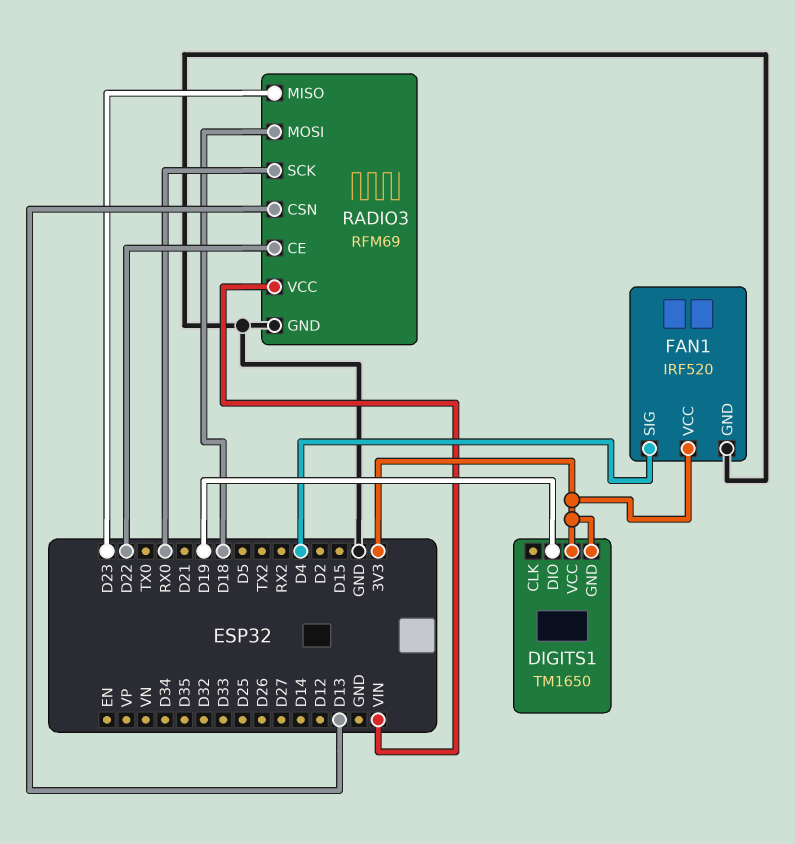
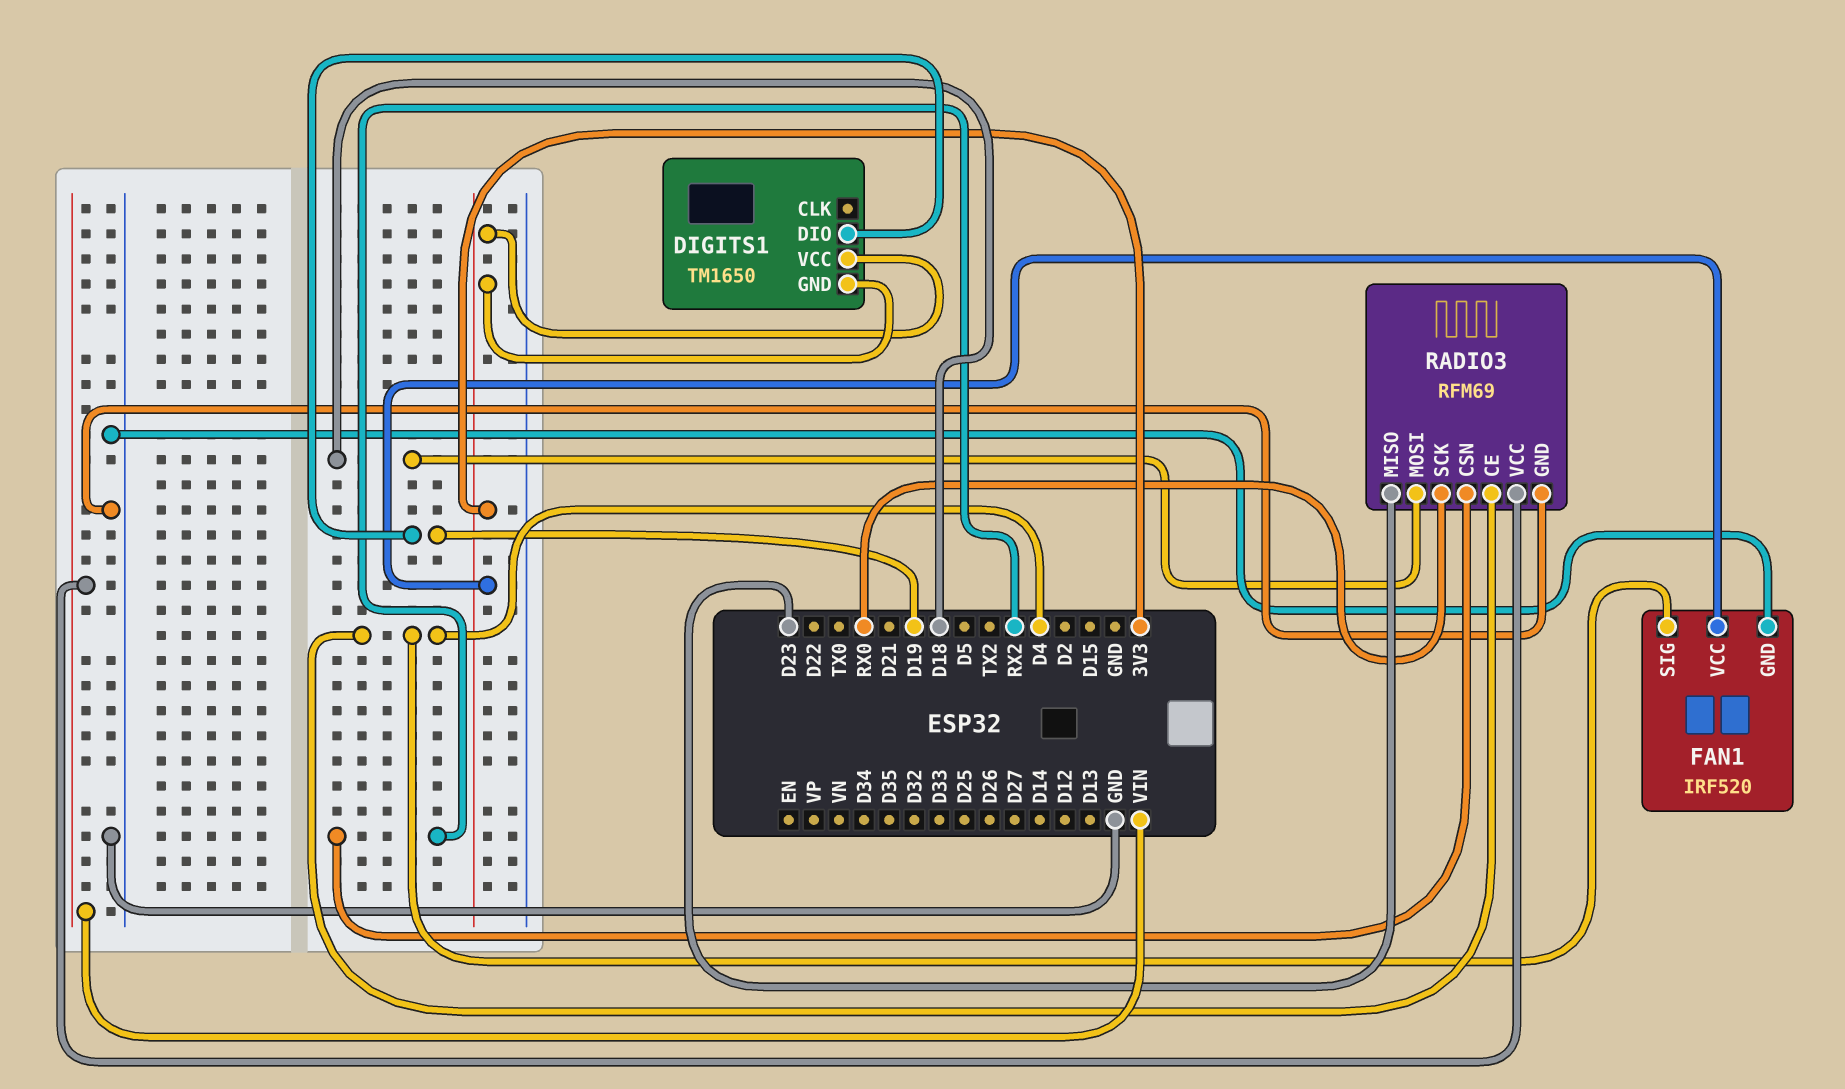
RADIO3 pin CE: D22 -> D4
RADIO3 pin CSN: D13 -> RX2

